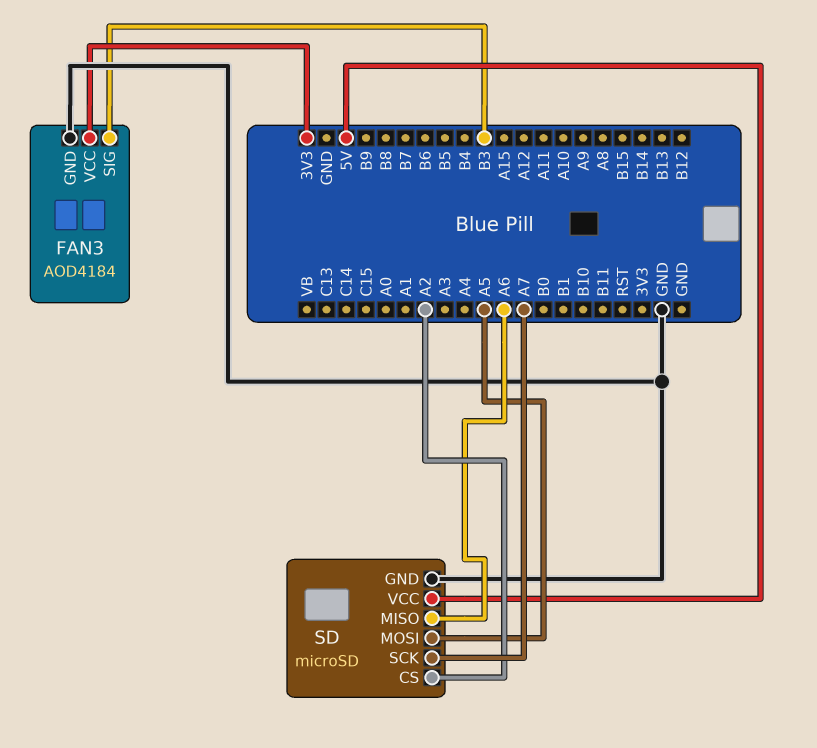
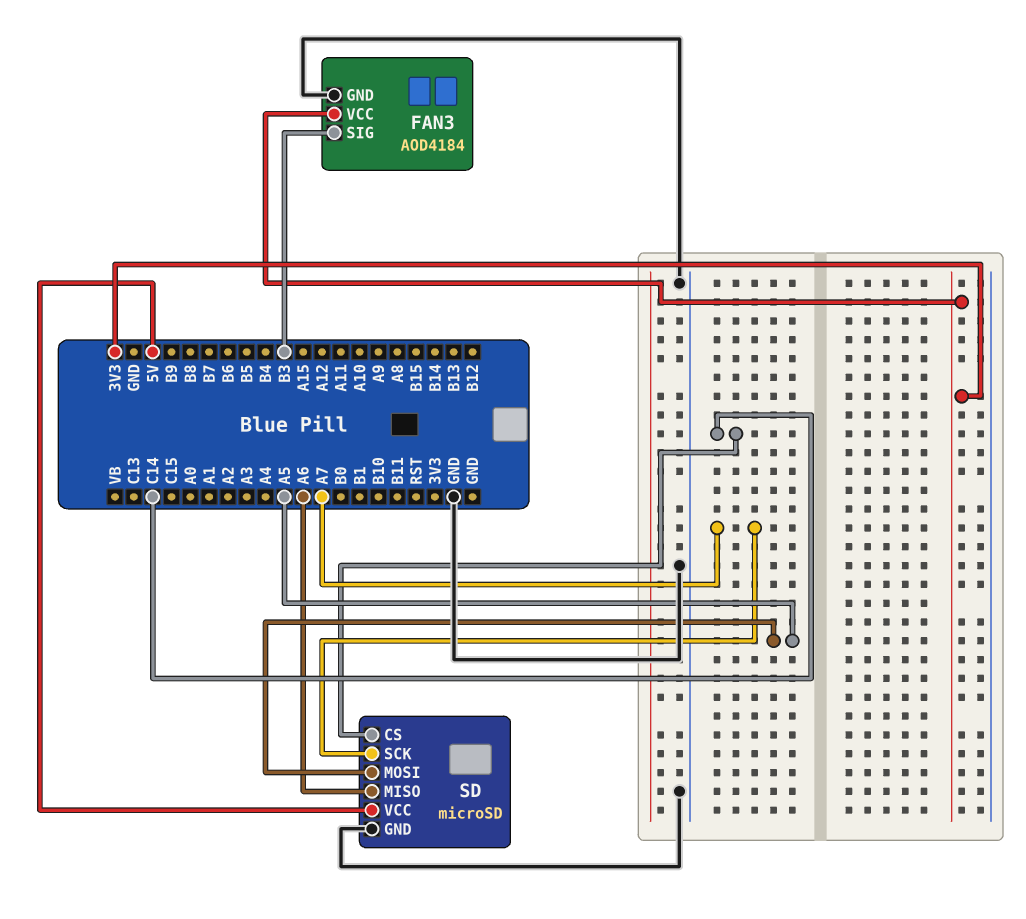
SD pin CS: A2 -> C14

